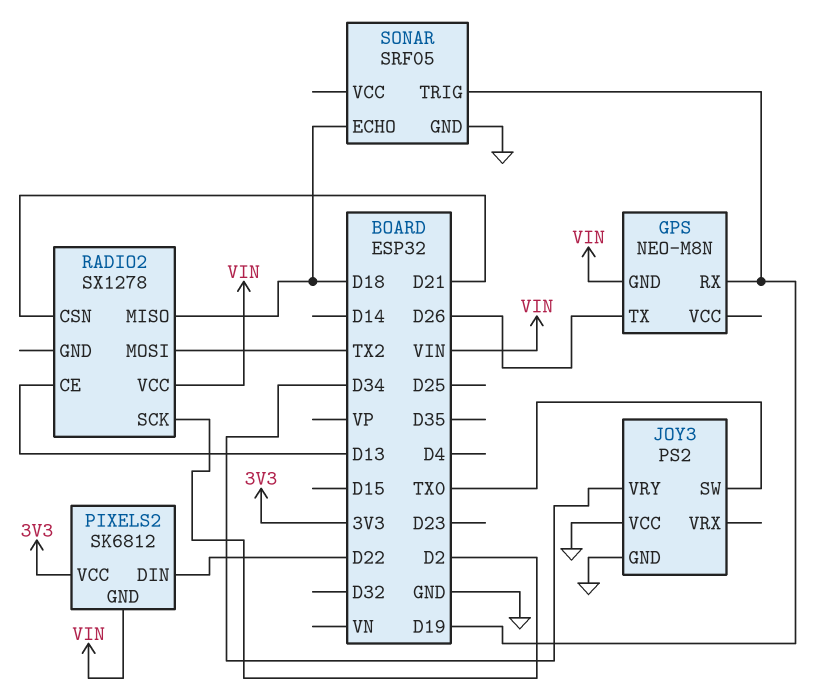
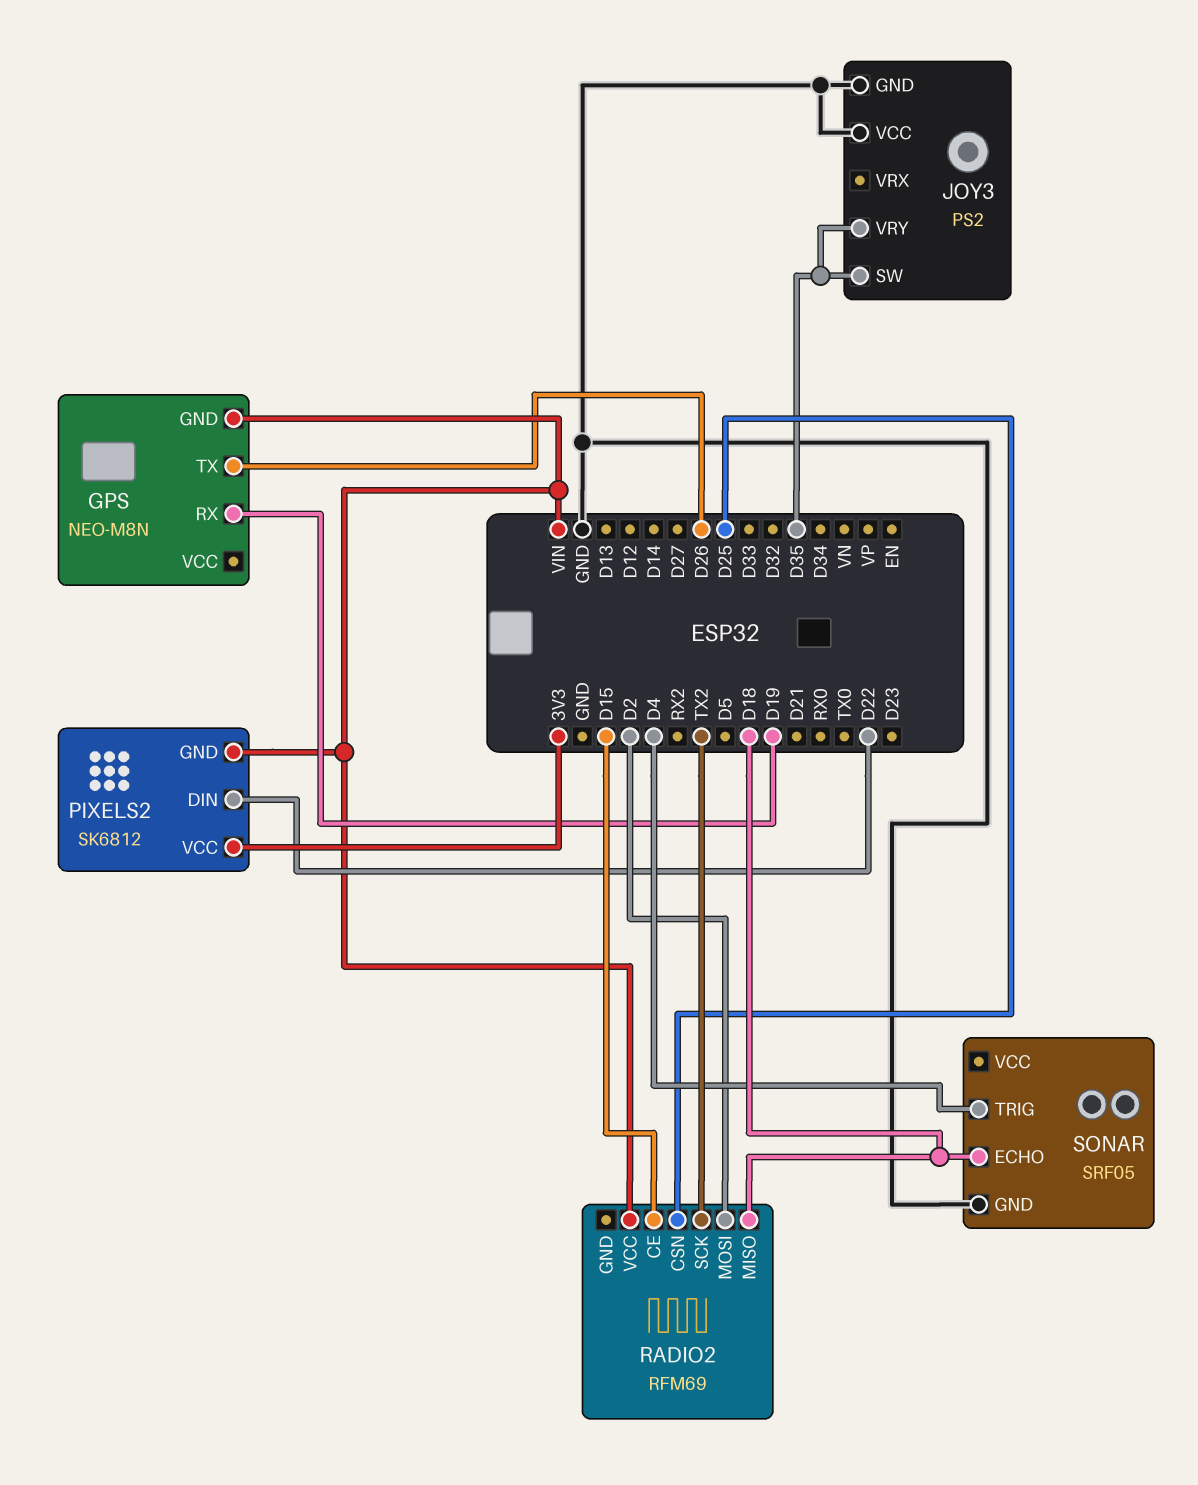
JOY3 pin SW: TX0 -> D35
JOY3 pin VRY: D34 -> D35
RADIO2: SX1278 -> RFM69
RADIO2 pin CE: D13 -> D15
RADIO2 pin CSN: D21 -> D25
RADIO2 pin MOSI: TX2 -> D2
RADIO2 pin SCK: D2 -> TX2
SONAR pin TRIG: D19 -> D4

